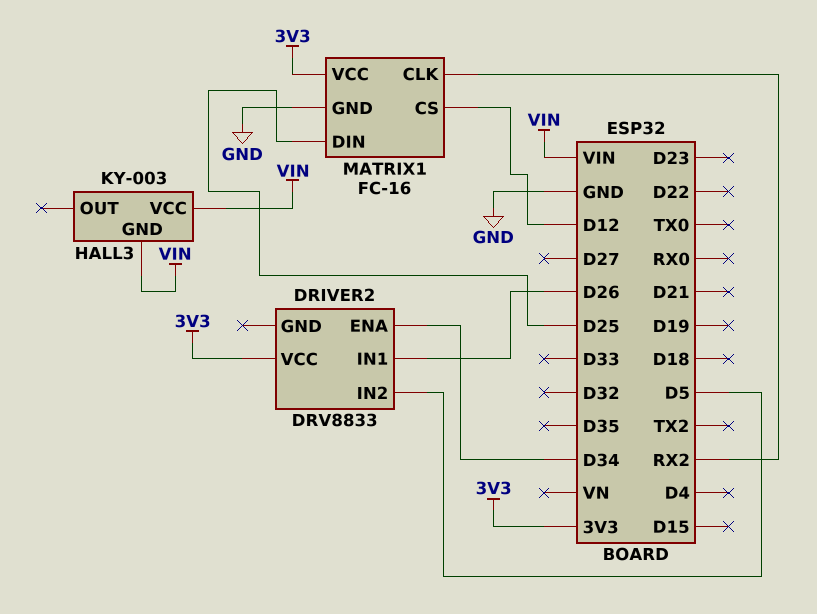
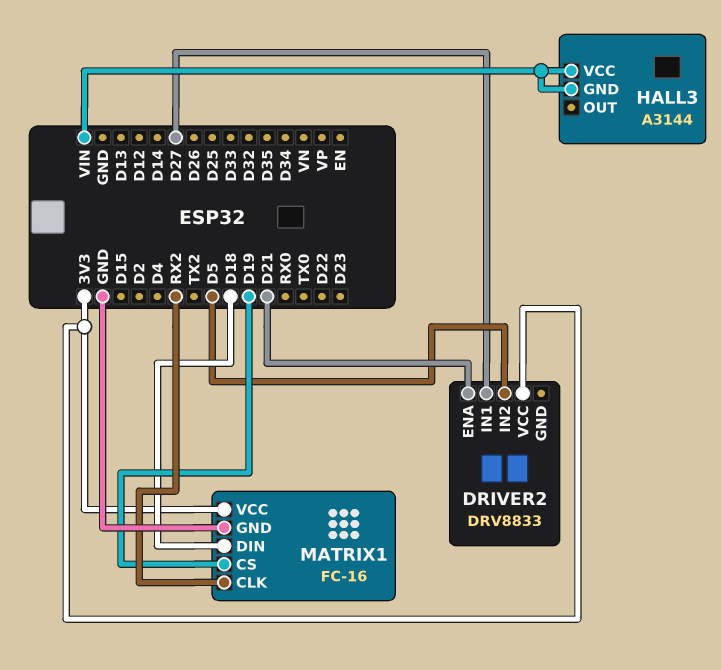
DRIVER2 pin ENA: D34 -> D21
DRIVER2 pin IN1: D26 -> D27
HALL3: KY-003 -> A3144
MATRIX1 pin CS: D12 -> D19
MATRIX1 pin DIN: D25 -> D18

